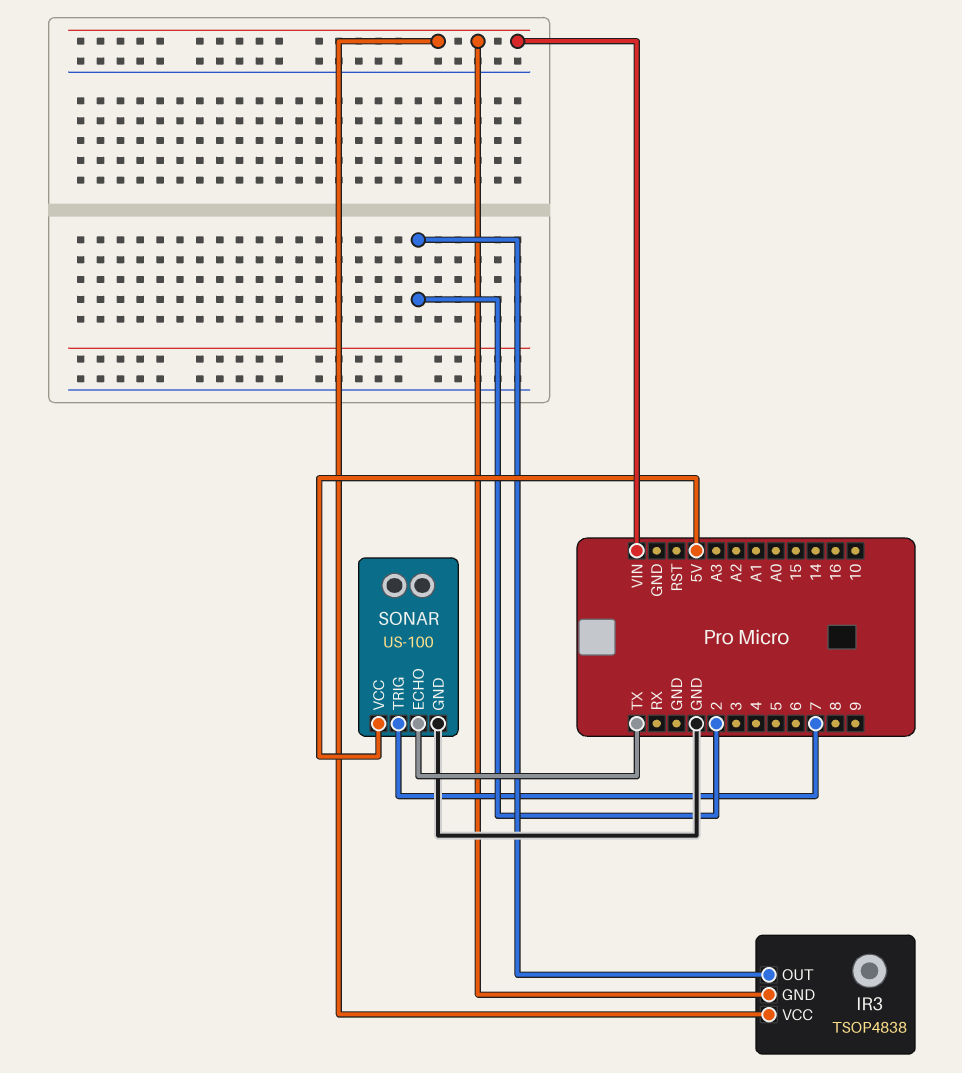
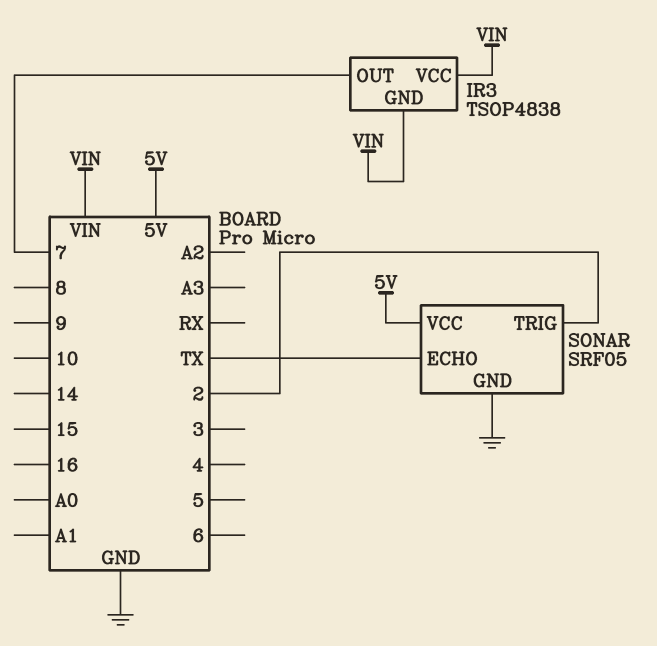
IR3 pin OUT: 2 -> 7
SONAR: US-100 -> SRF05
SONAR pin TRIG: 7 -> 2

